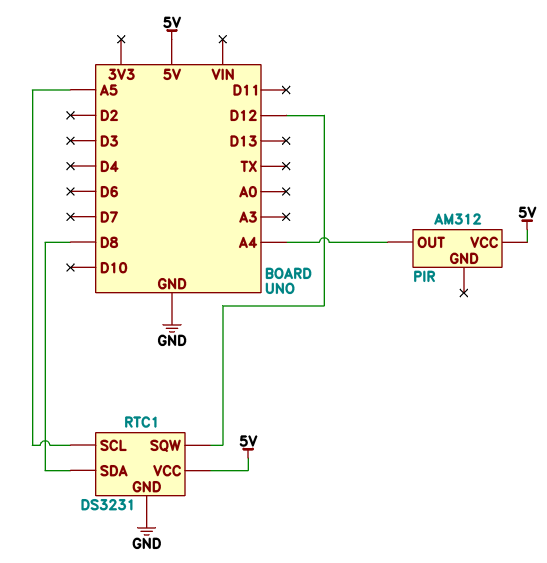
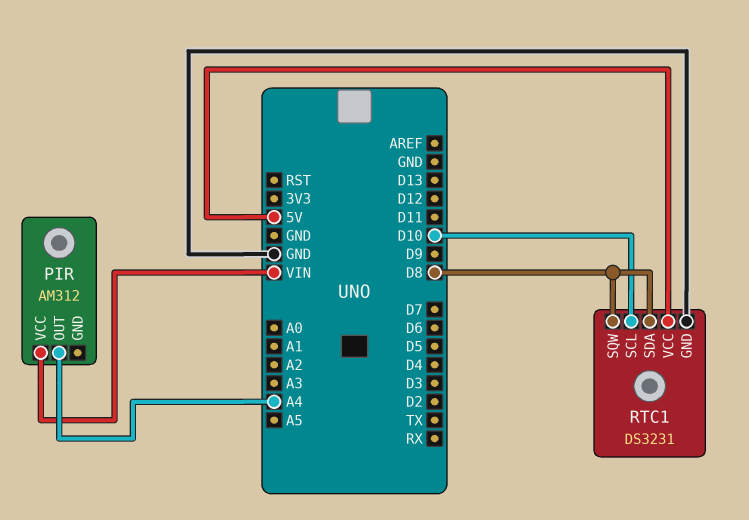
PIR pin VCC: 5V -> VIN
RTC1 pin SCL: A5 -> D10
RTC1 pin SQW: D12 -> D8

